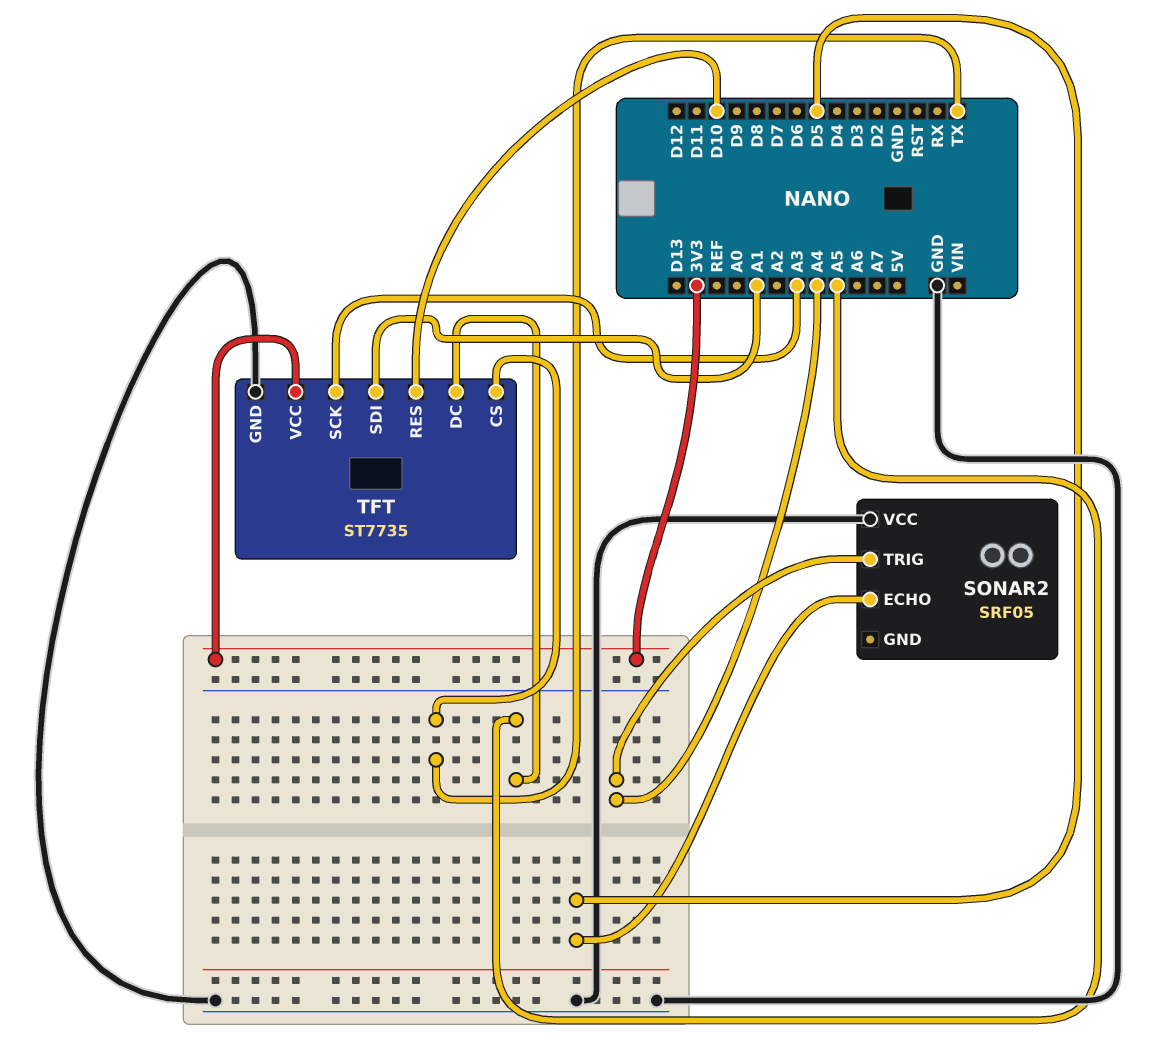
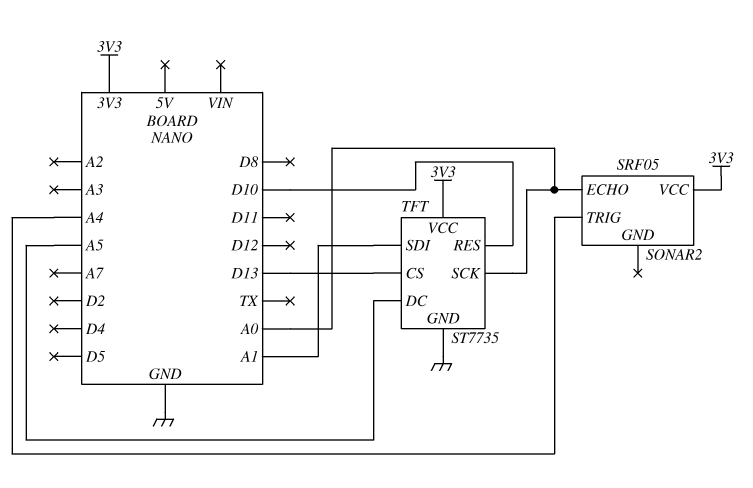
SONAR2 pin ECHO: D5 -> A0
SONAR2 pin VCC: GND -> 3V3
TFT pin CS: TX -> D13
TFT pin SCK: A3 -> A0

